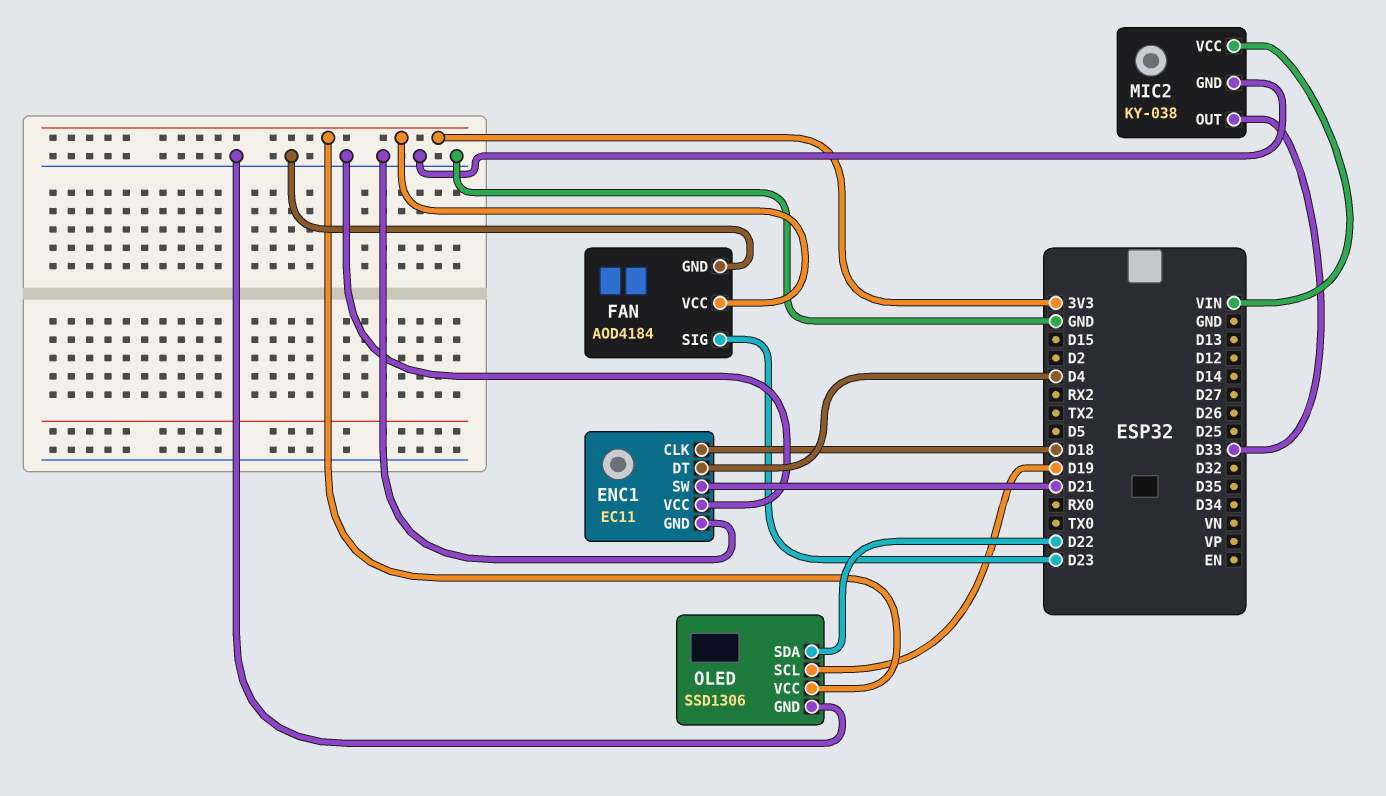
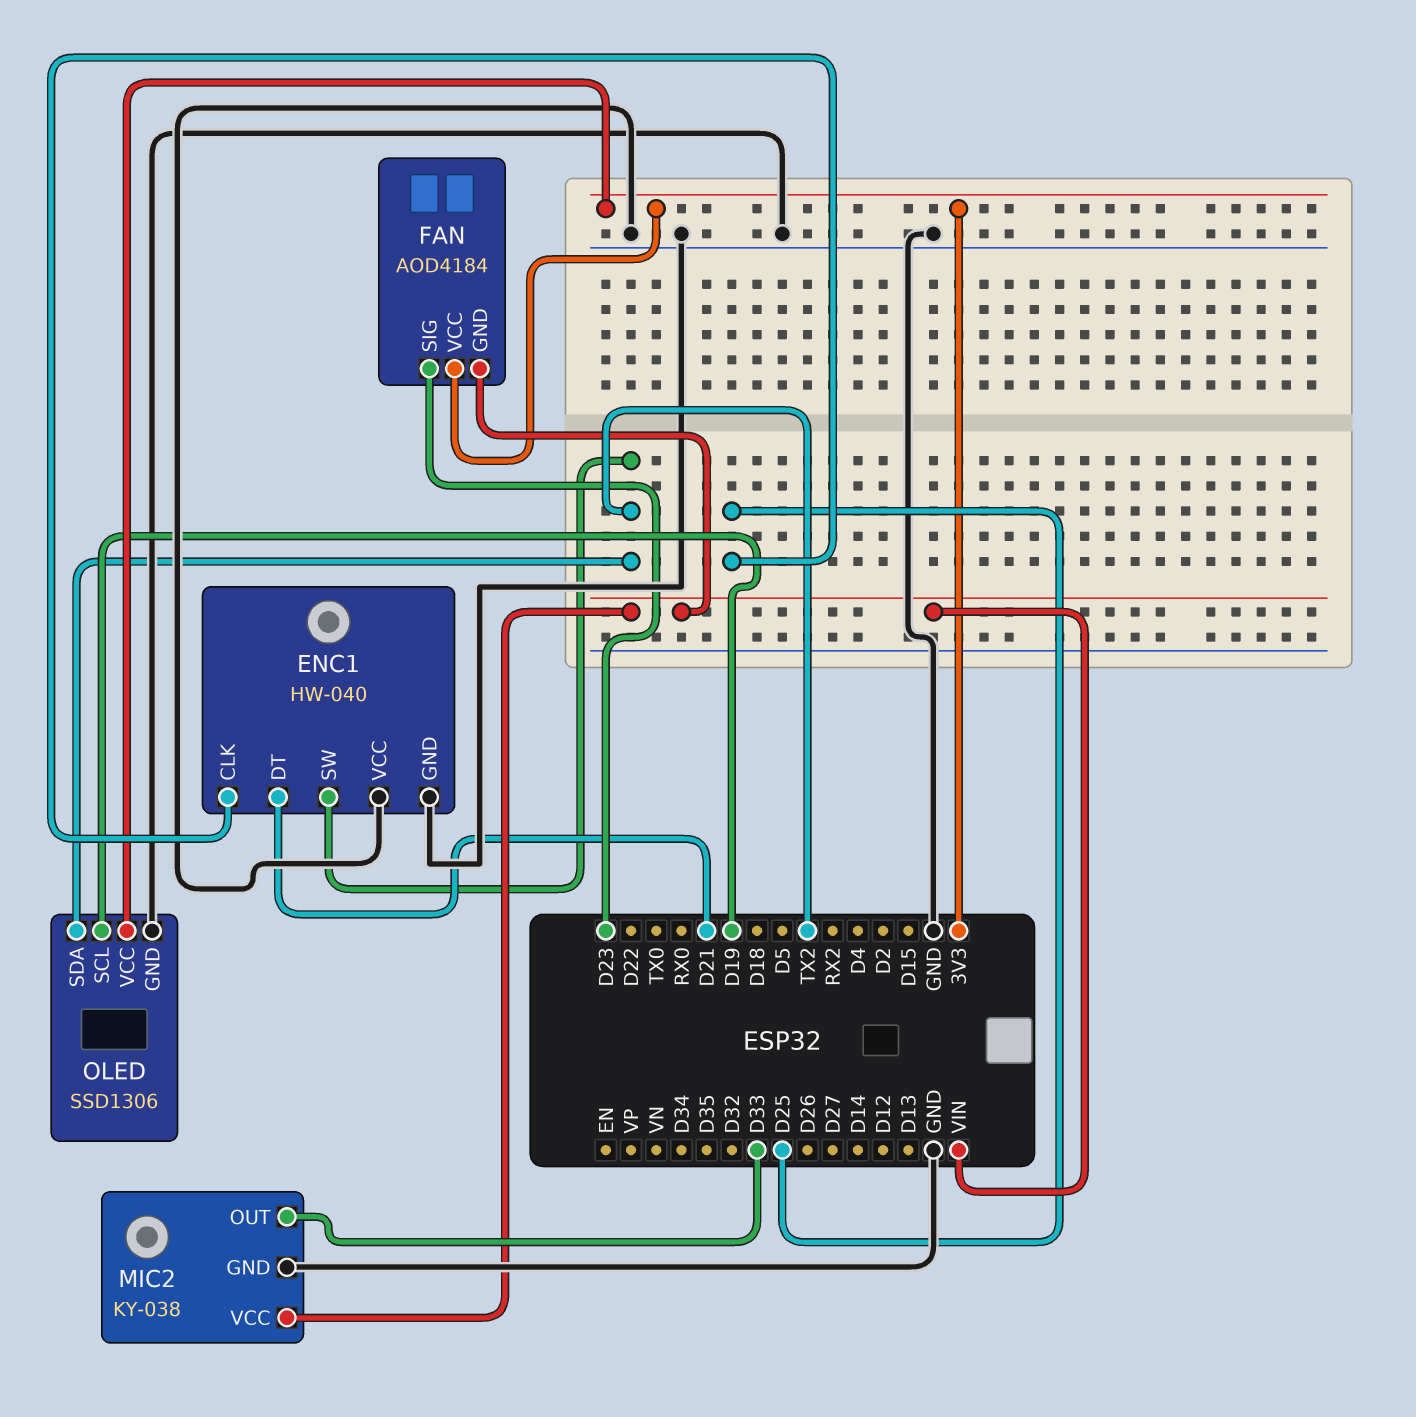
ENC1: EC11 -> HW-040
ENC1 pin CLK: D18 -> D25
ENC1 pin DT: D4 -> D21
ENC1 pin SW: D21 -> TX2
FAN pin GND: GND -> VIN
OLED pin SDA: D22 -> TX2

